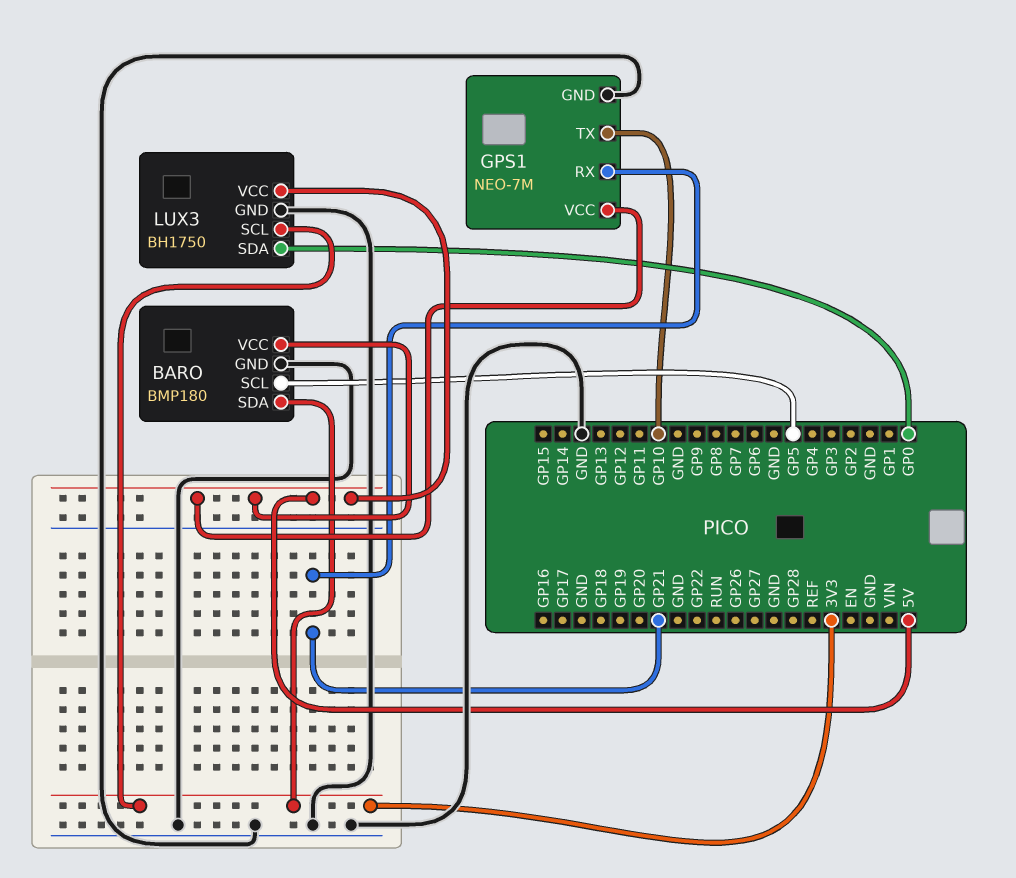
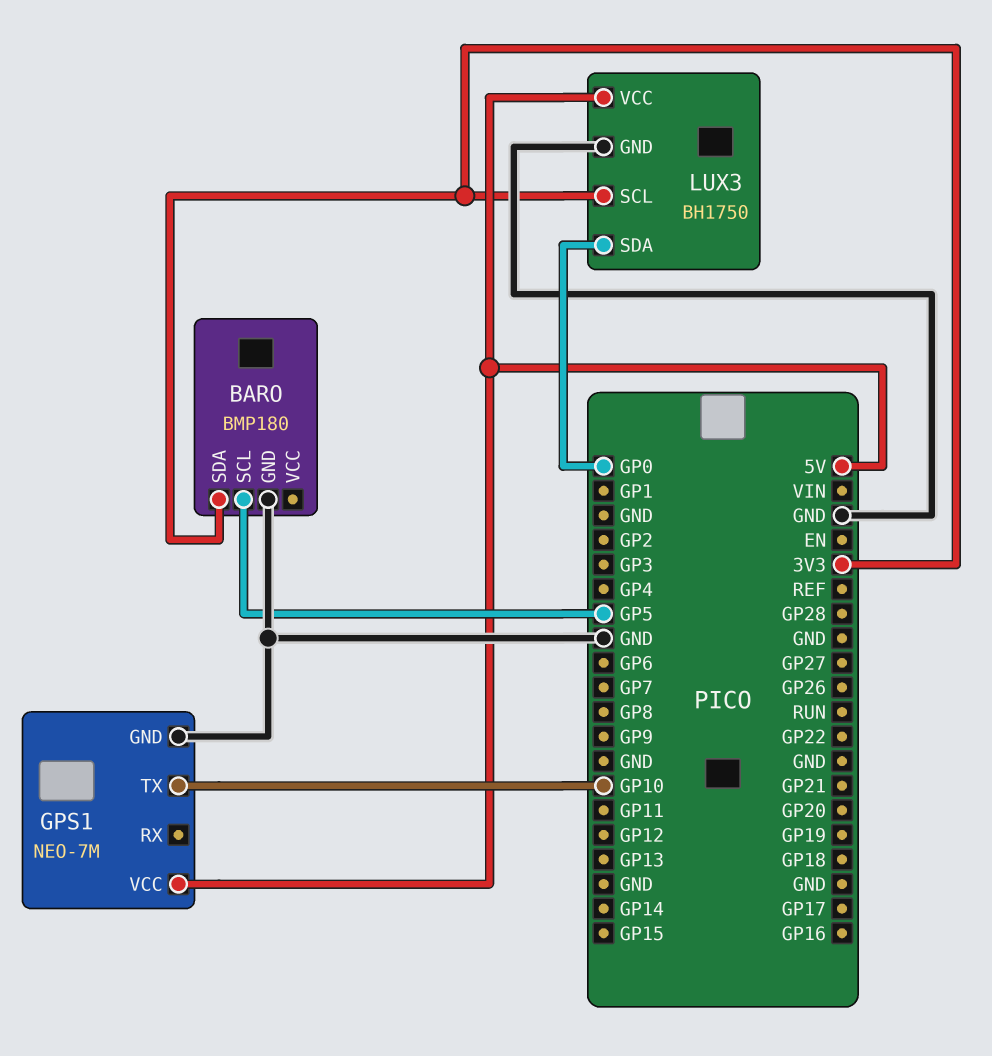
BARO pin VCC: 5V -> none
GPS1 pin RX: GP21 -> none

